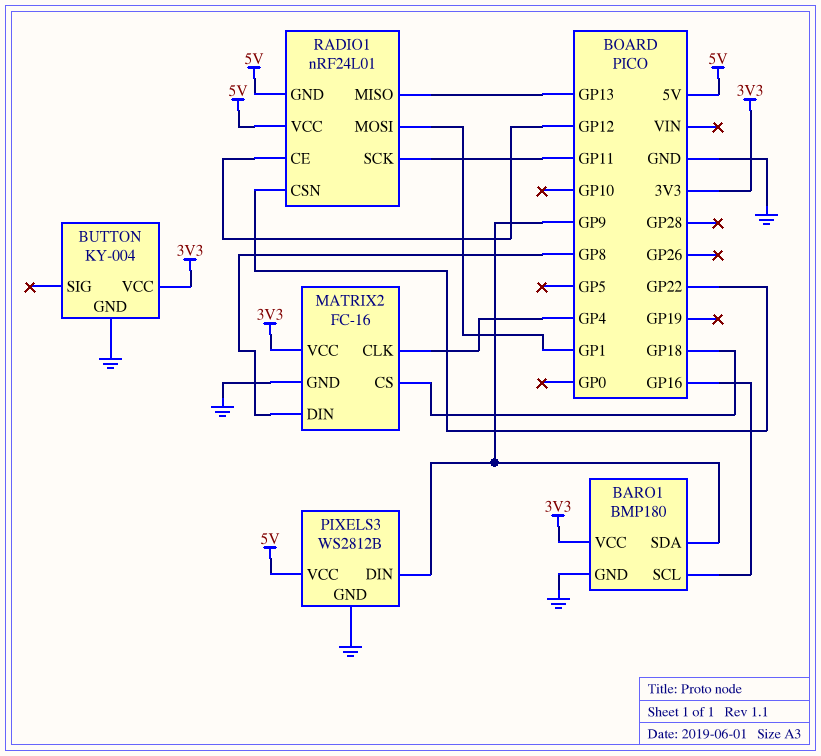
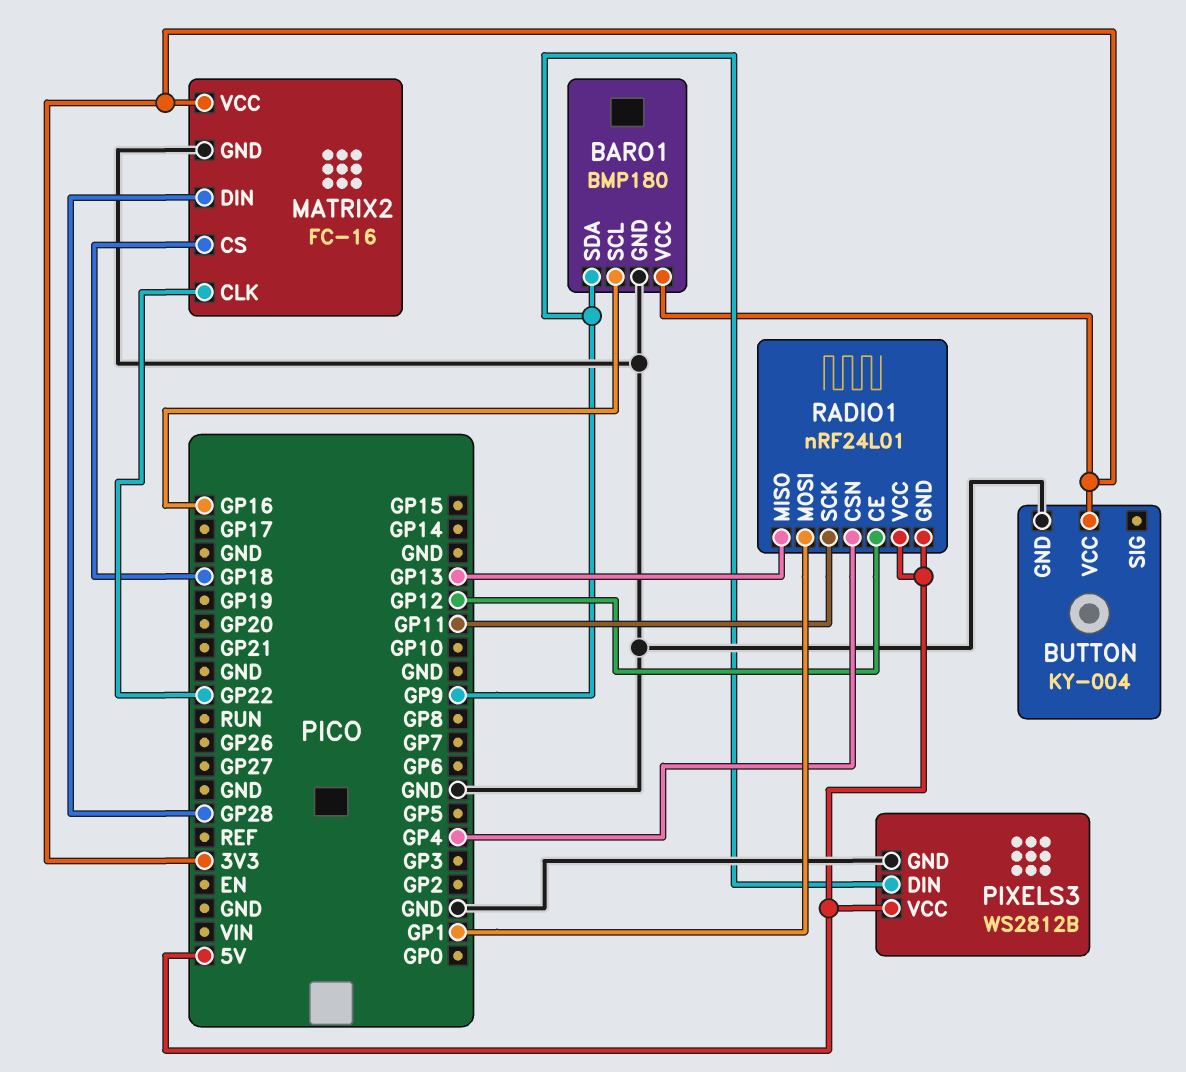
MATRIX2 pin CLK: GP4 -> GP22
MATRIX2 pin DIN: GP8 -> GP28
RADIO1 pin CSN: GP22 -> GP4

